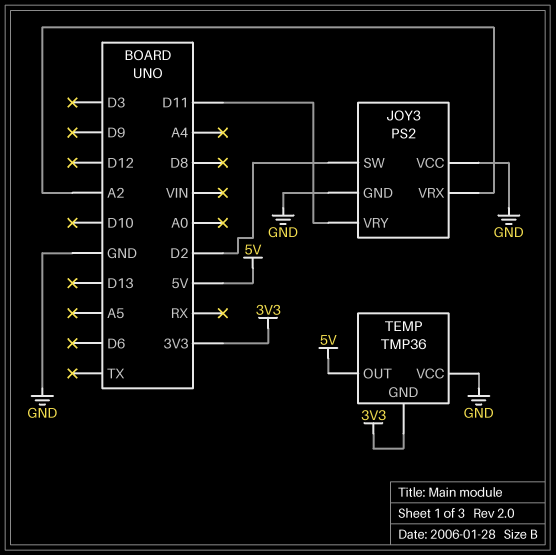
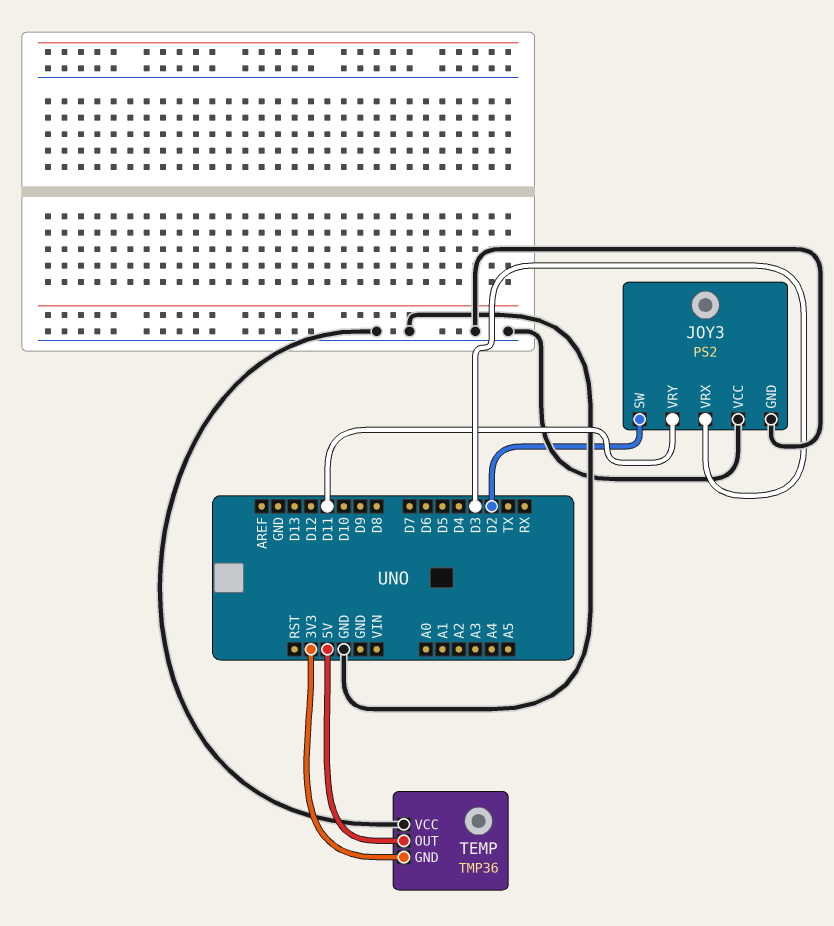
JOY3 pin VRX: A2 -> D3

